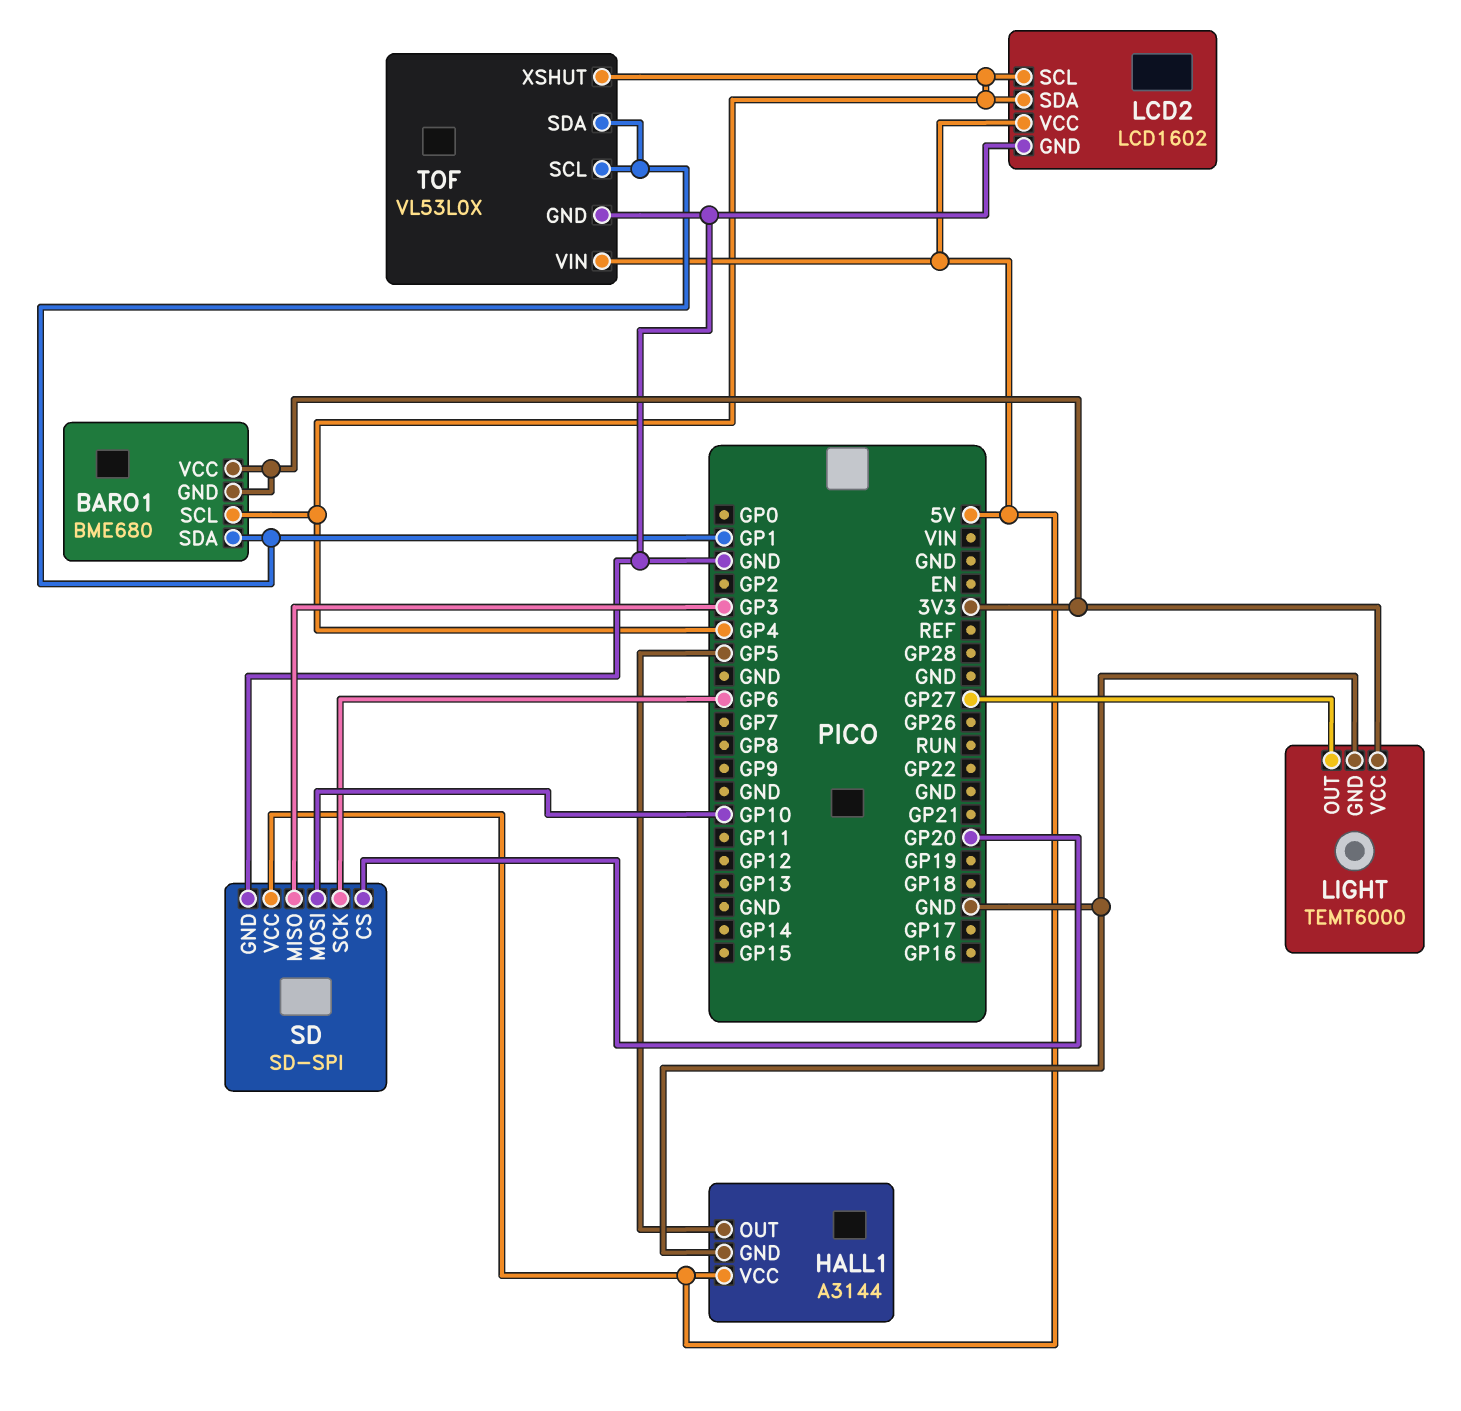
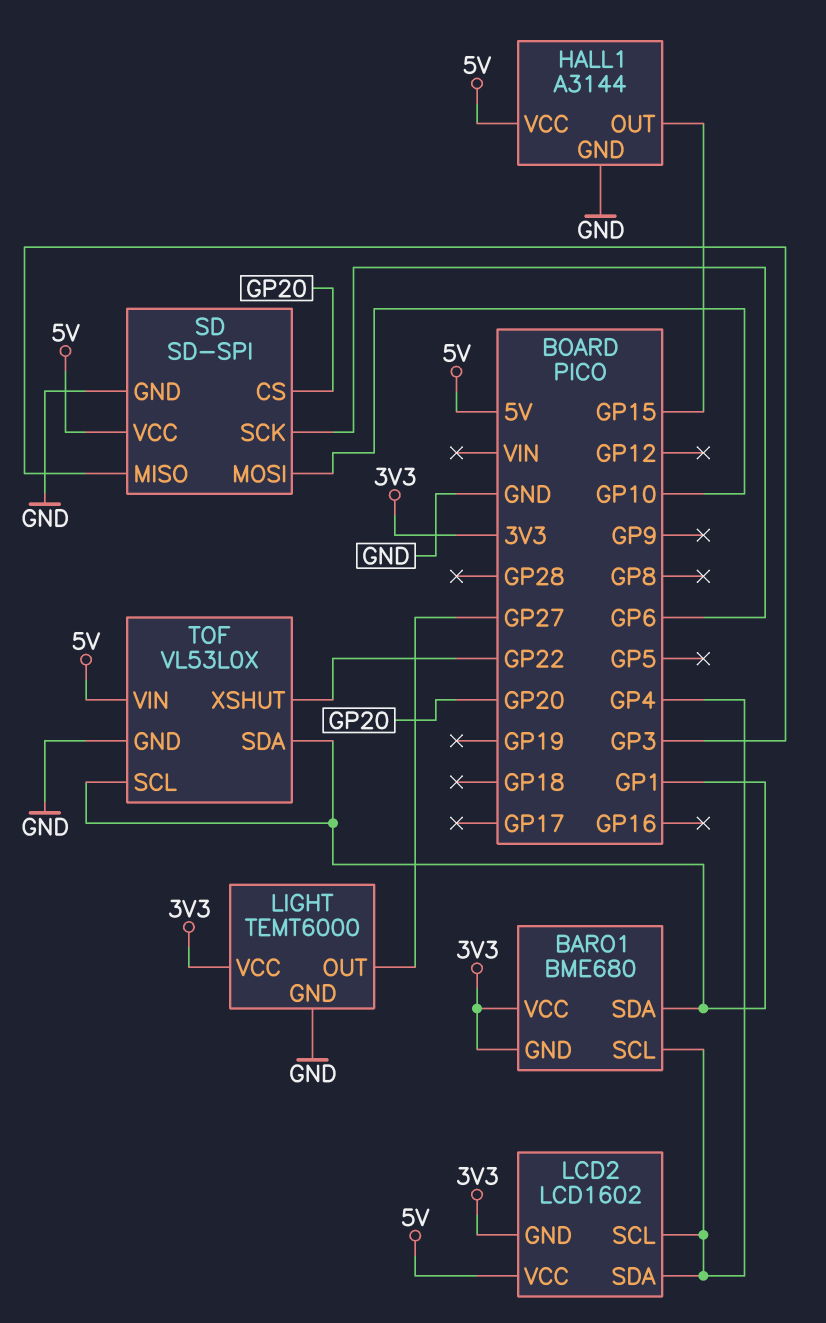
HALL1 pin OUT: GP5 -> GP15
LCD2 pin GND: GND -> 3V3
TOF pin XSHUT: GP4 -> GP22

